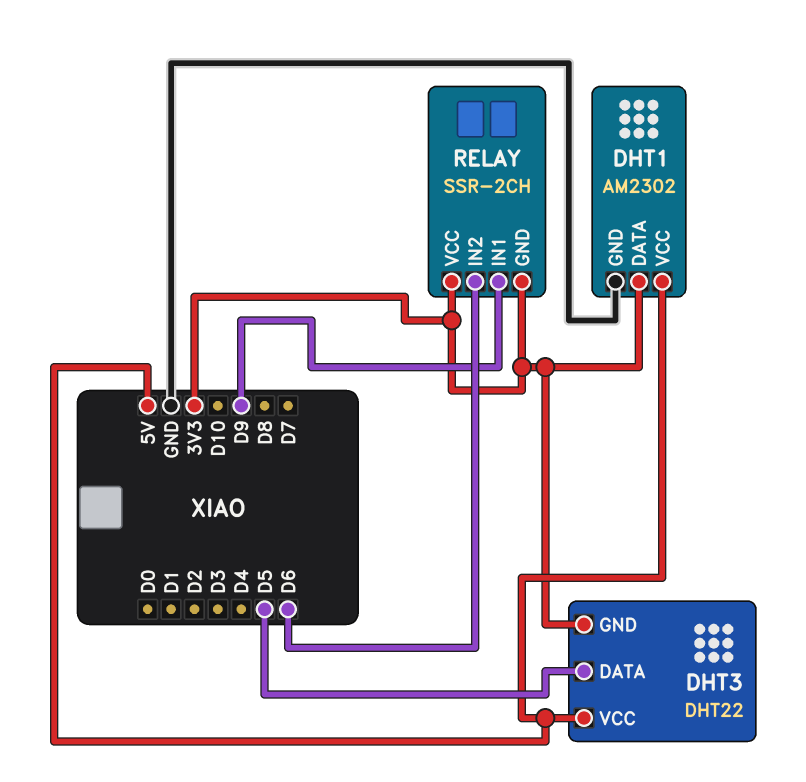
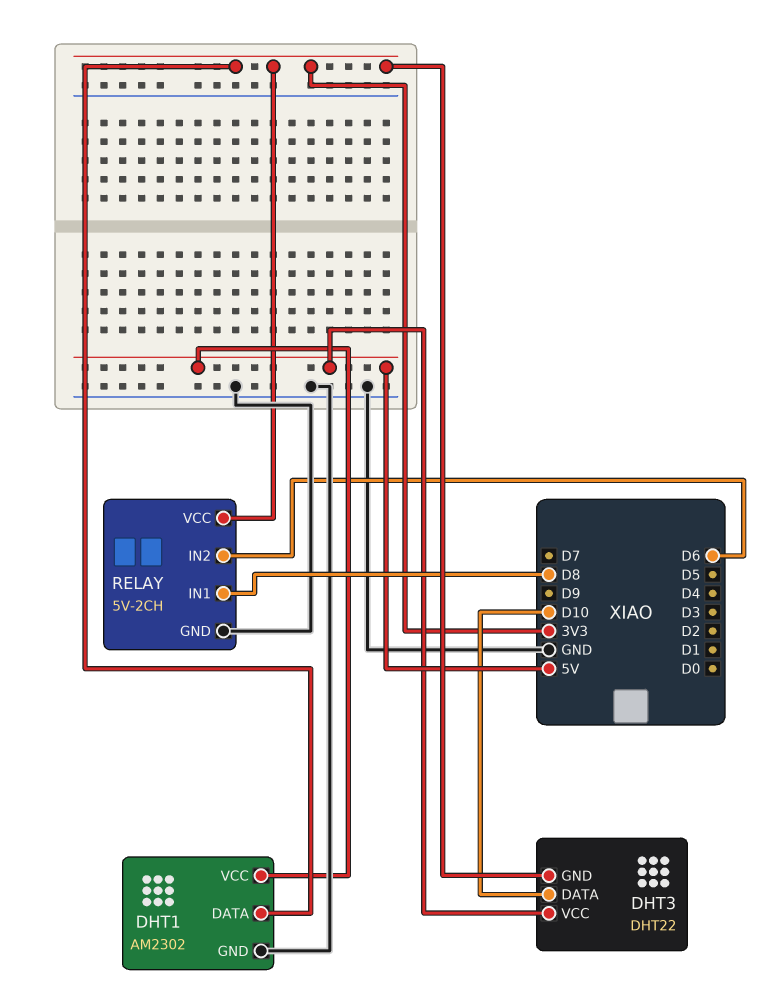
DHT3 pin DATA: D5 -> D10
RELAY: SSR-2CH -> 5V-2CH
RELAY pin GND: 3V3 -> GND
RELAY pin IN1: D9 -> D8

